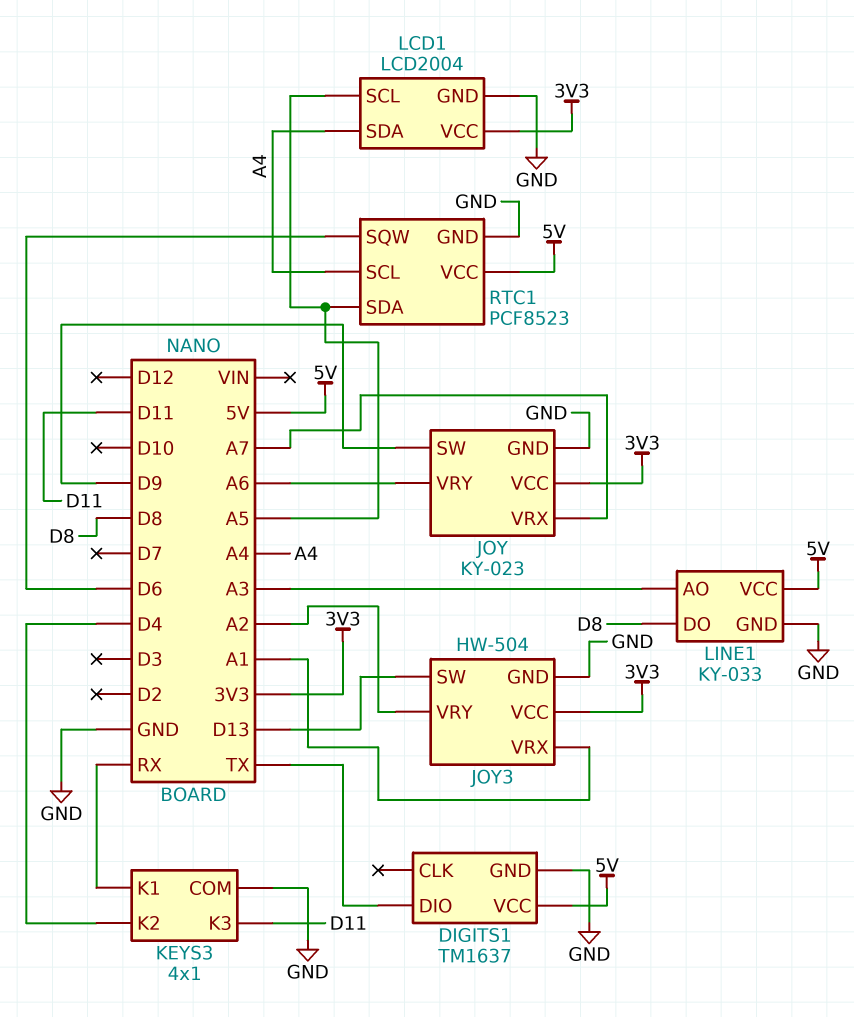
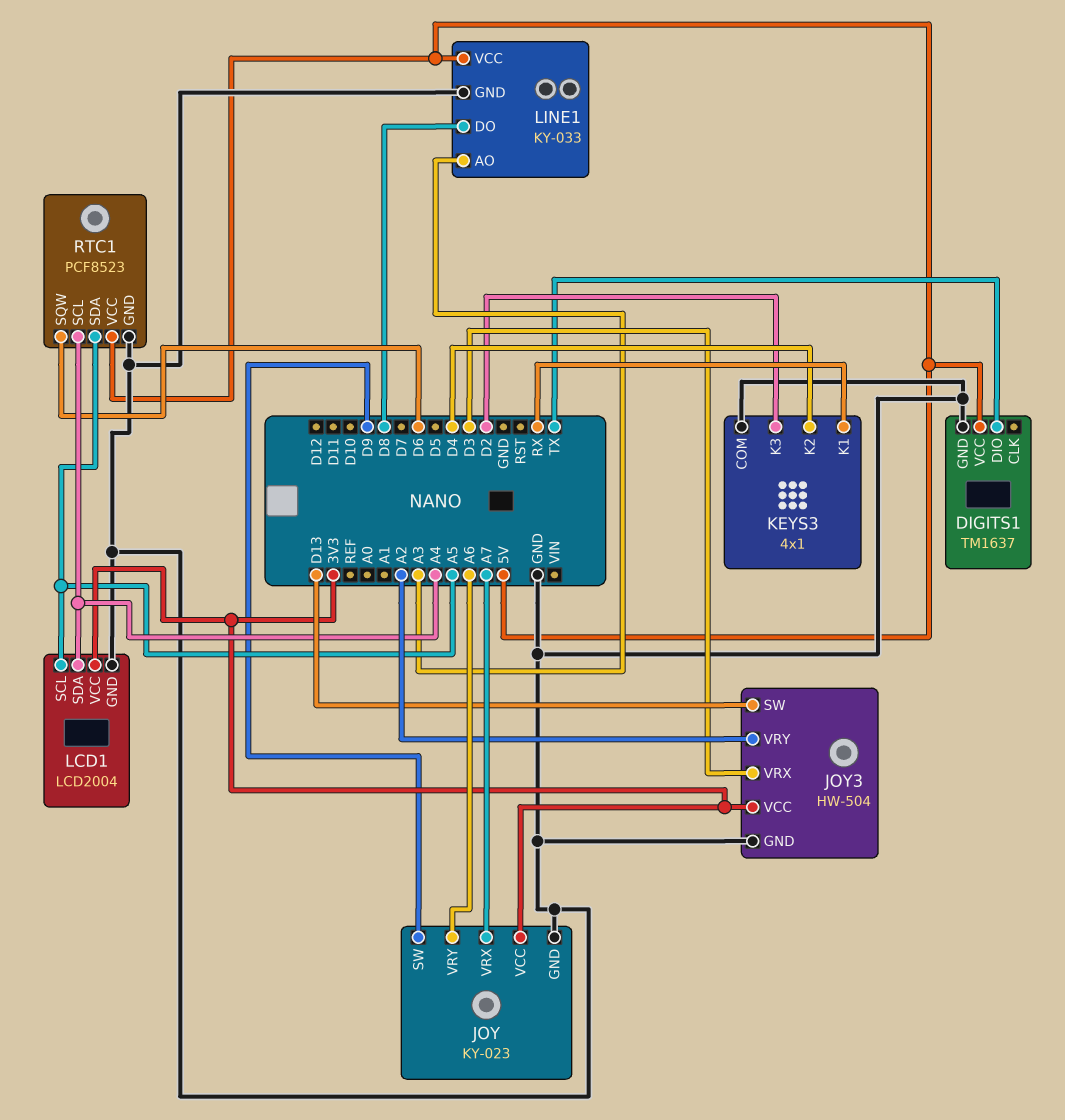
JOY3 pin VRX: A1 -> D3
KEYS3 pin K3: D11 -> D2

